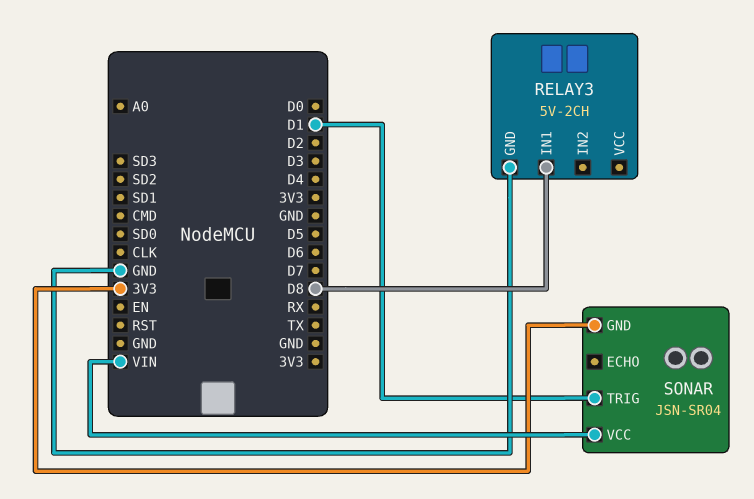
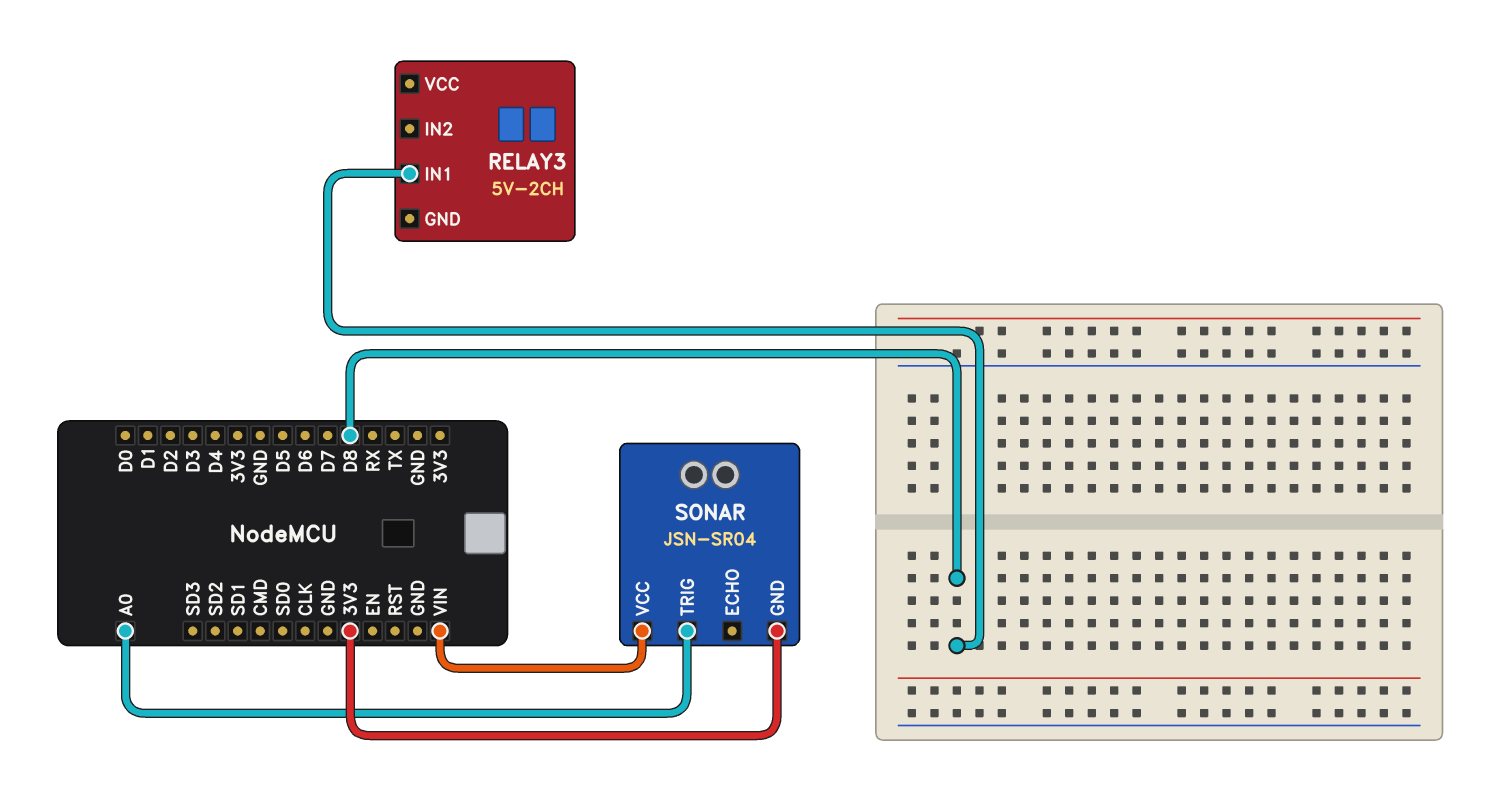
RELAY3 pin GND: GND -> none
SONAR pin TRIG: D1 -> A0

